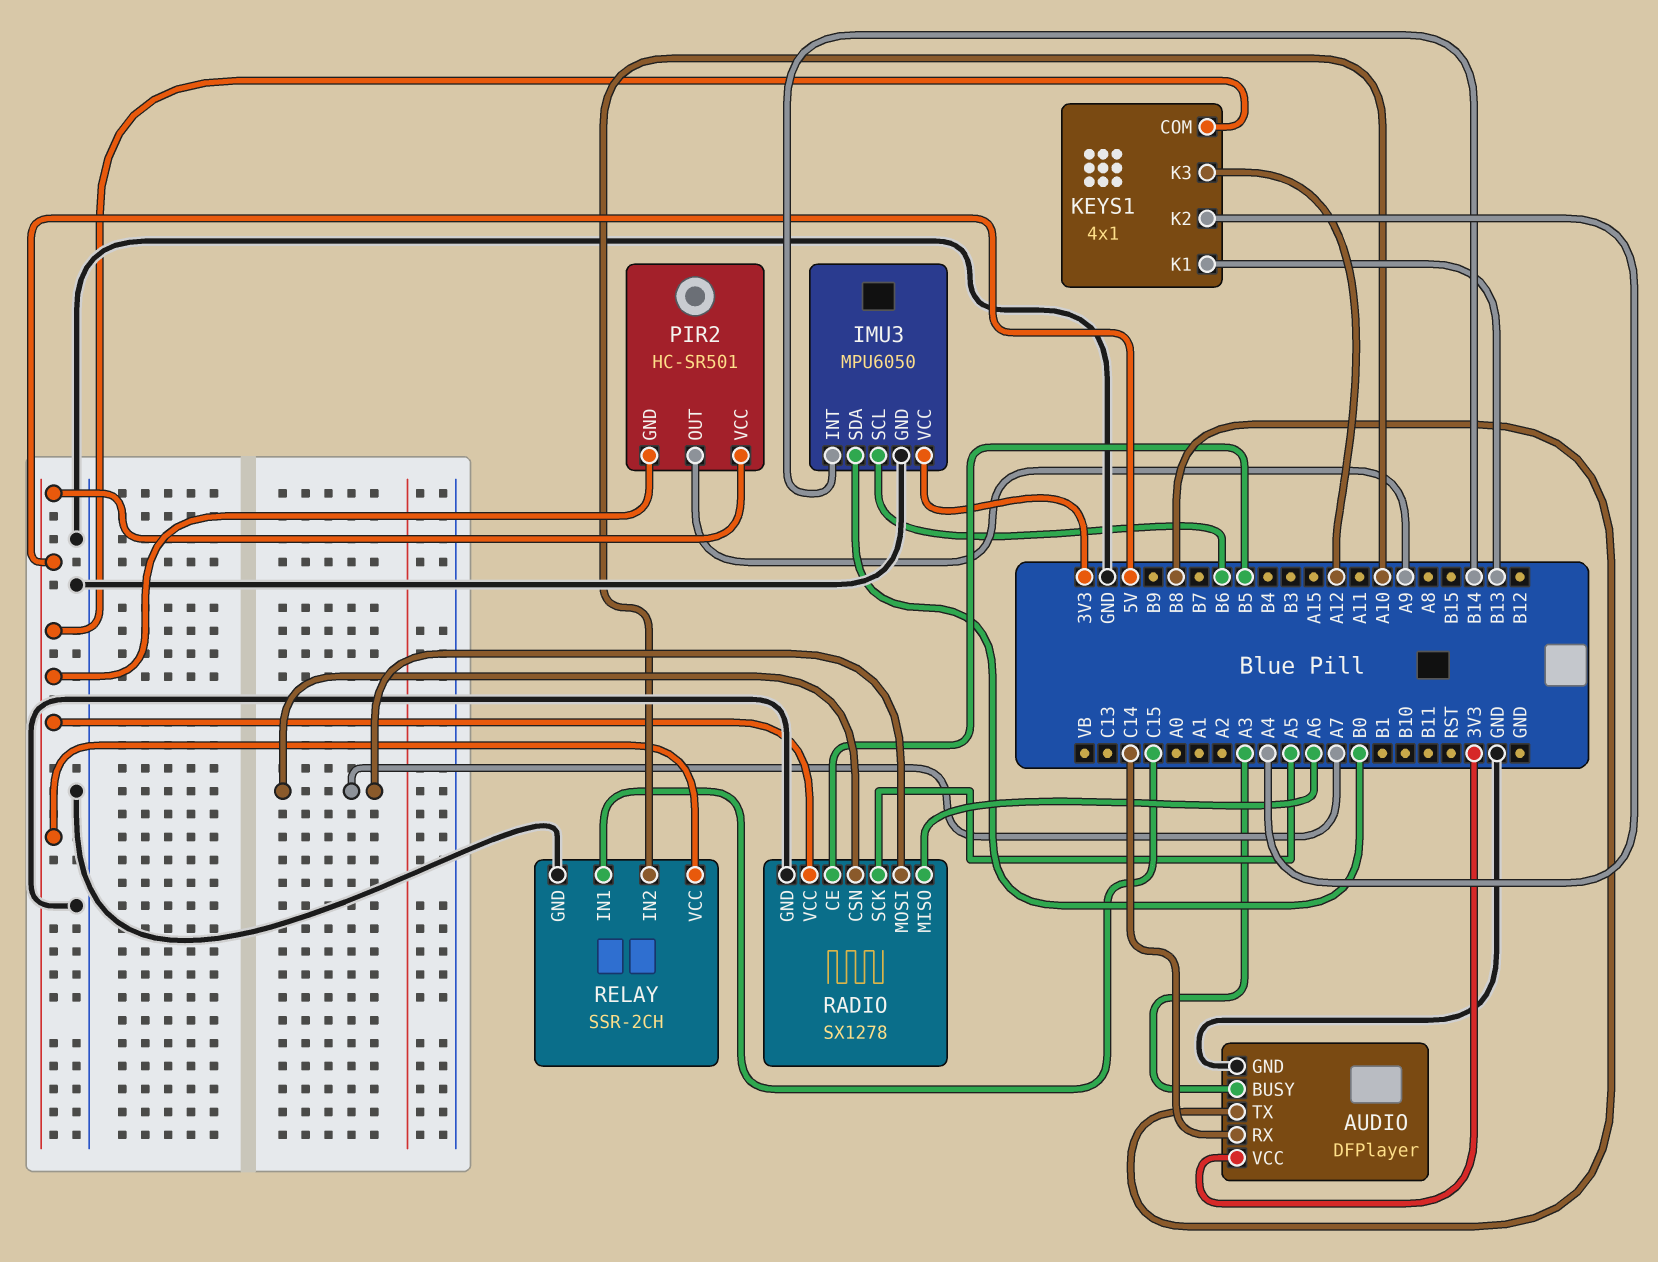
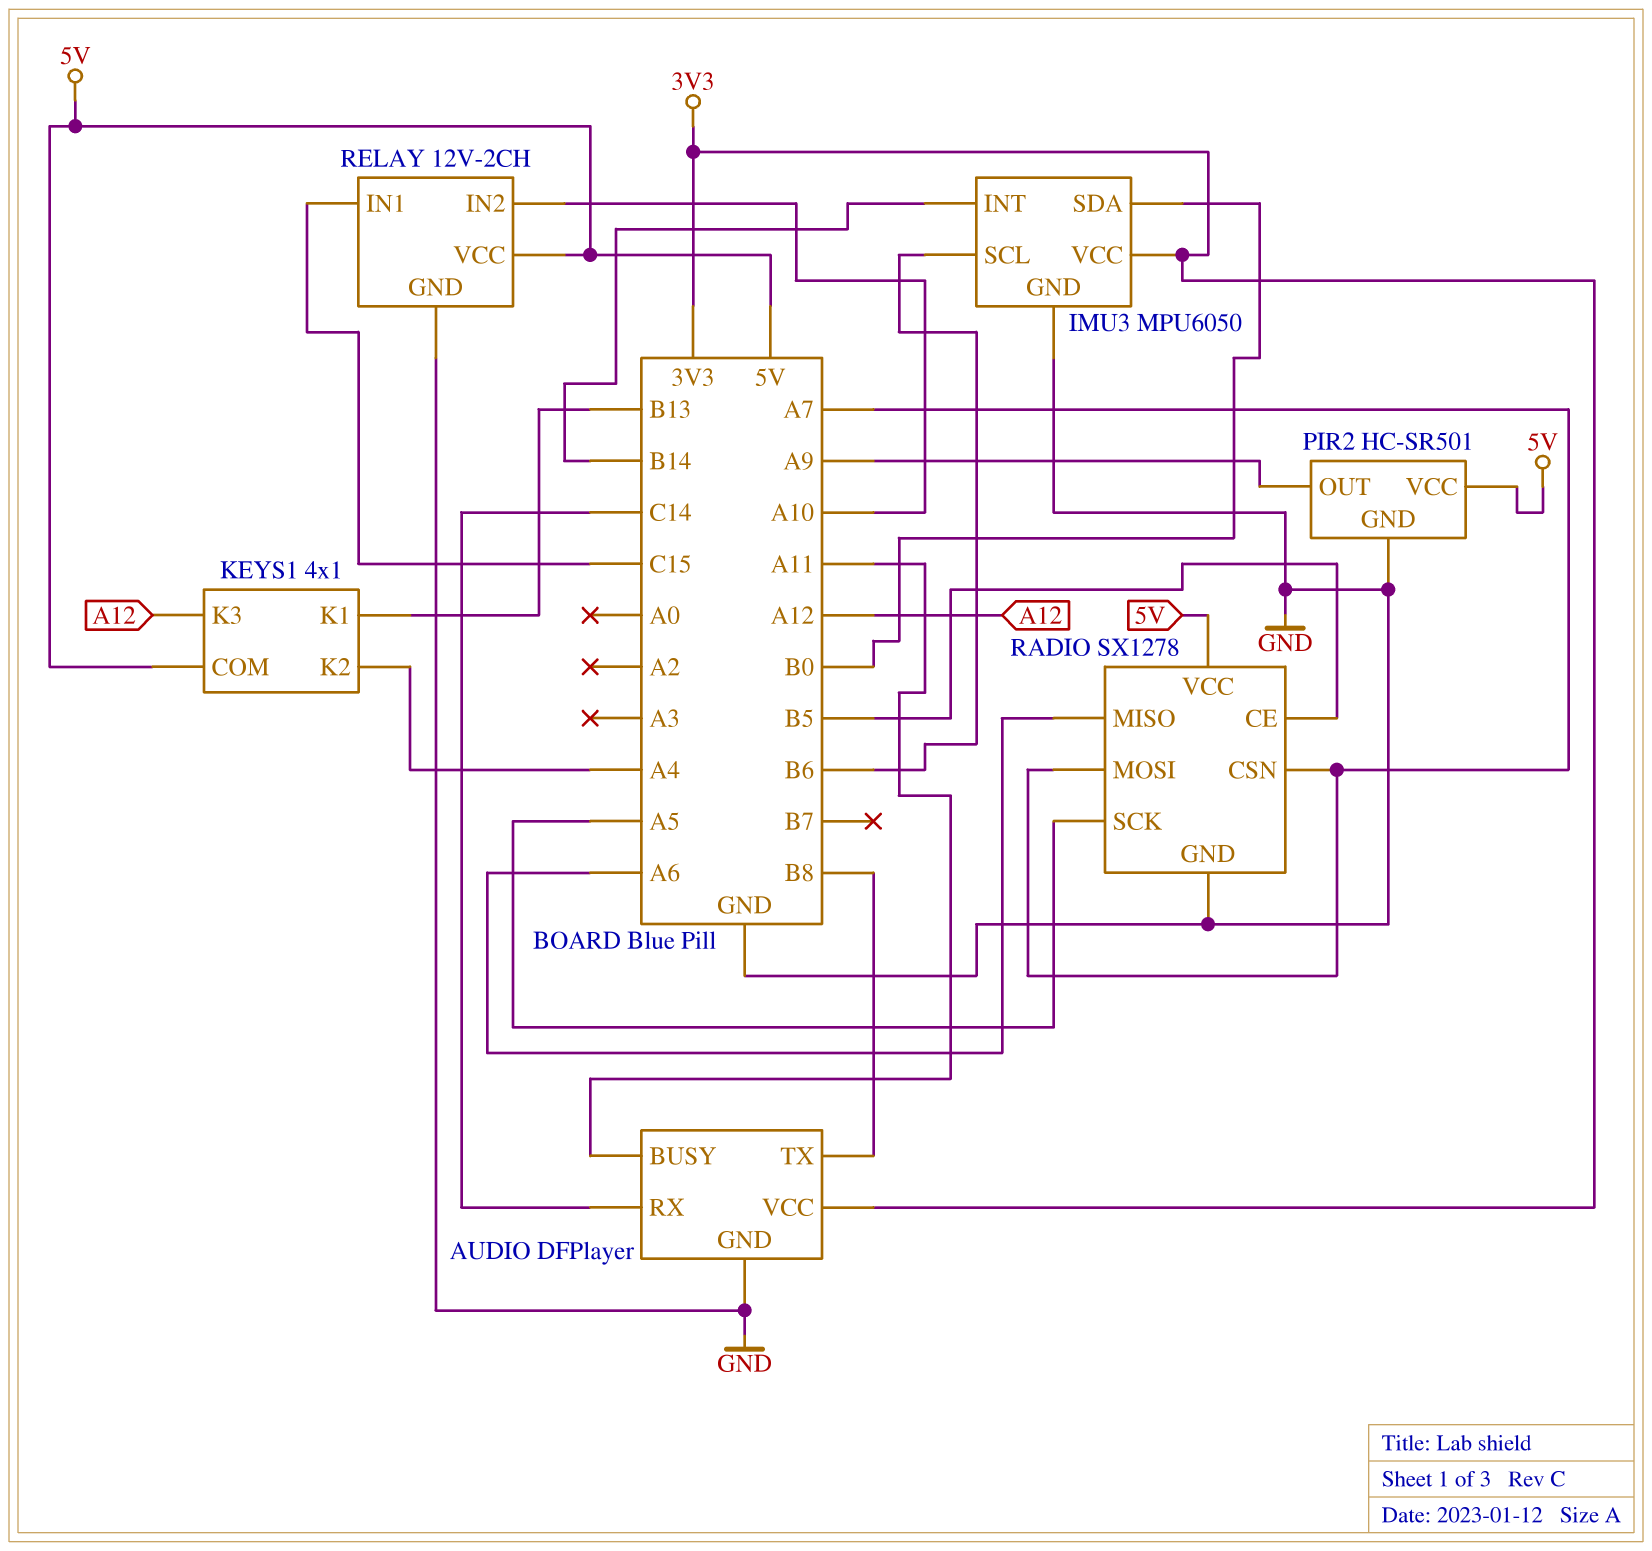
AUDIO pin BUSY: A3 -> A11
PIR2 pin GND: 5V -> GND
RELAY: SSR-2CH -> 12V-2CH

